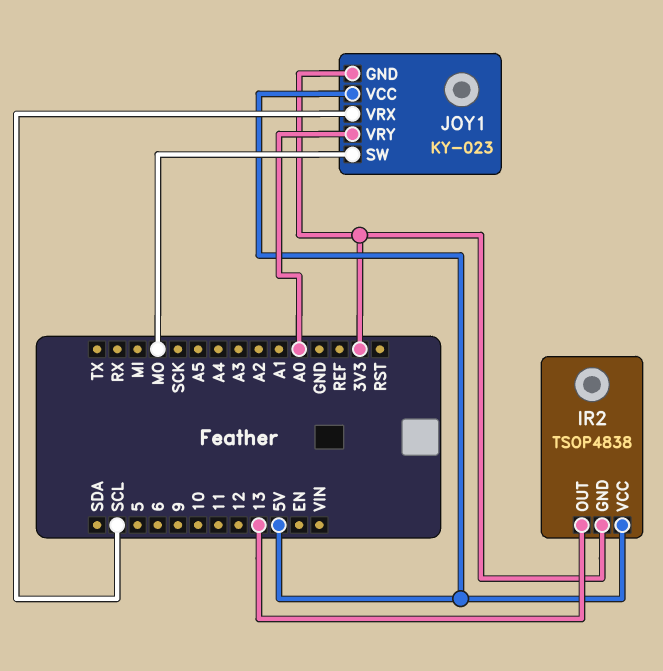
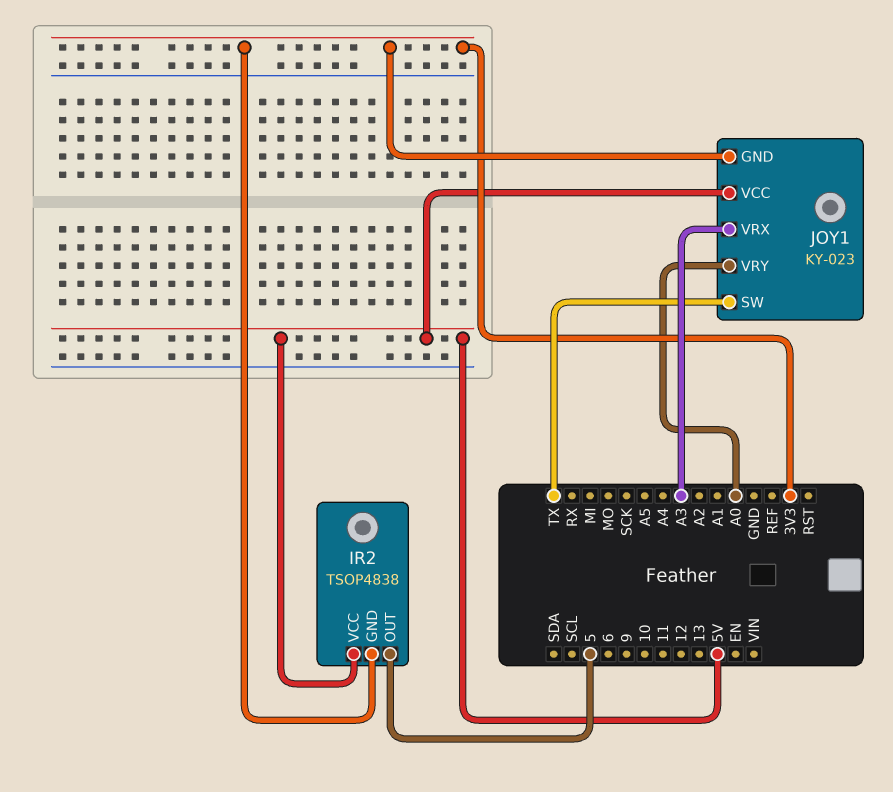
IR2 pin OUT: 13 -> 5
JOY1 pin SW: MO -> TX
JOY1 pin VRX: SCL -> A3

